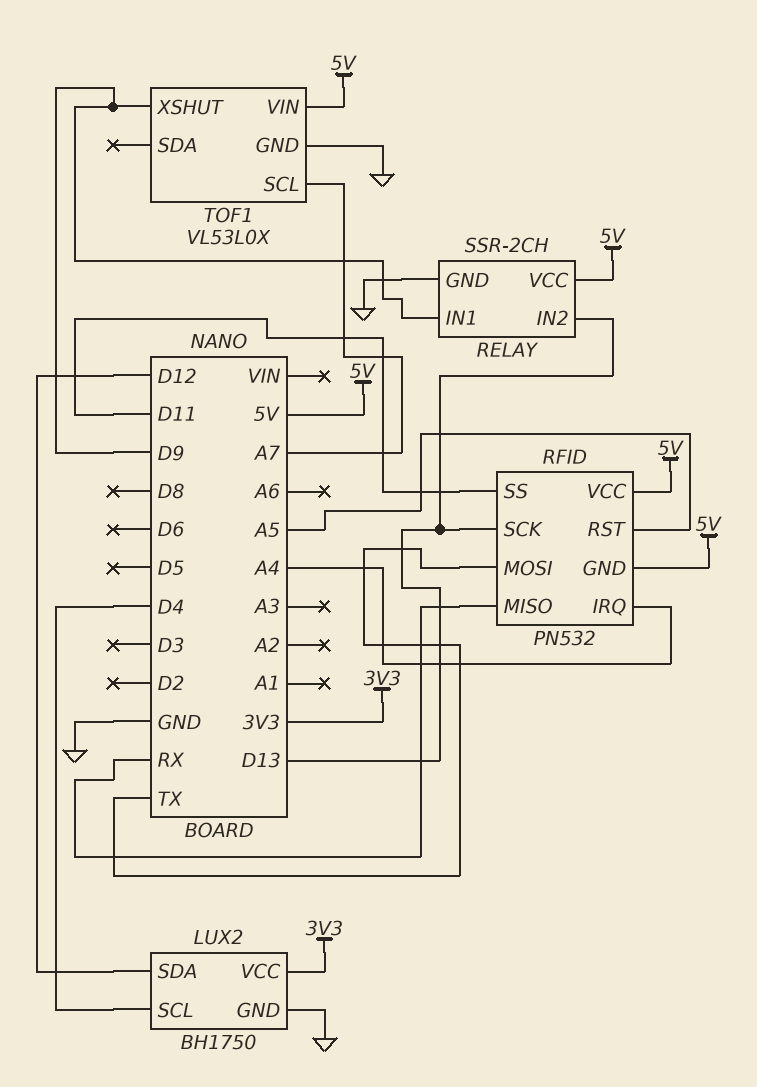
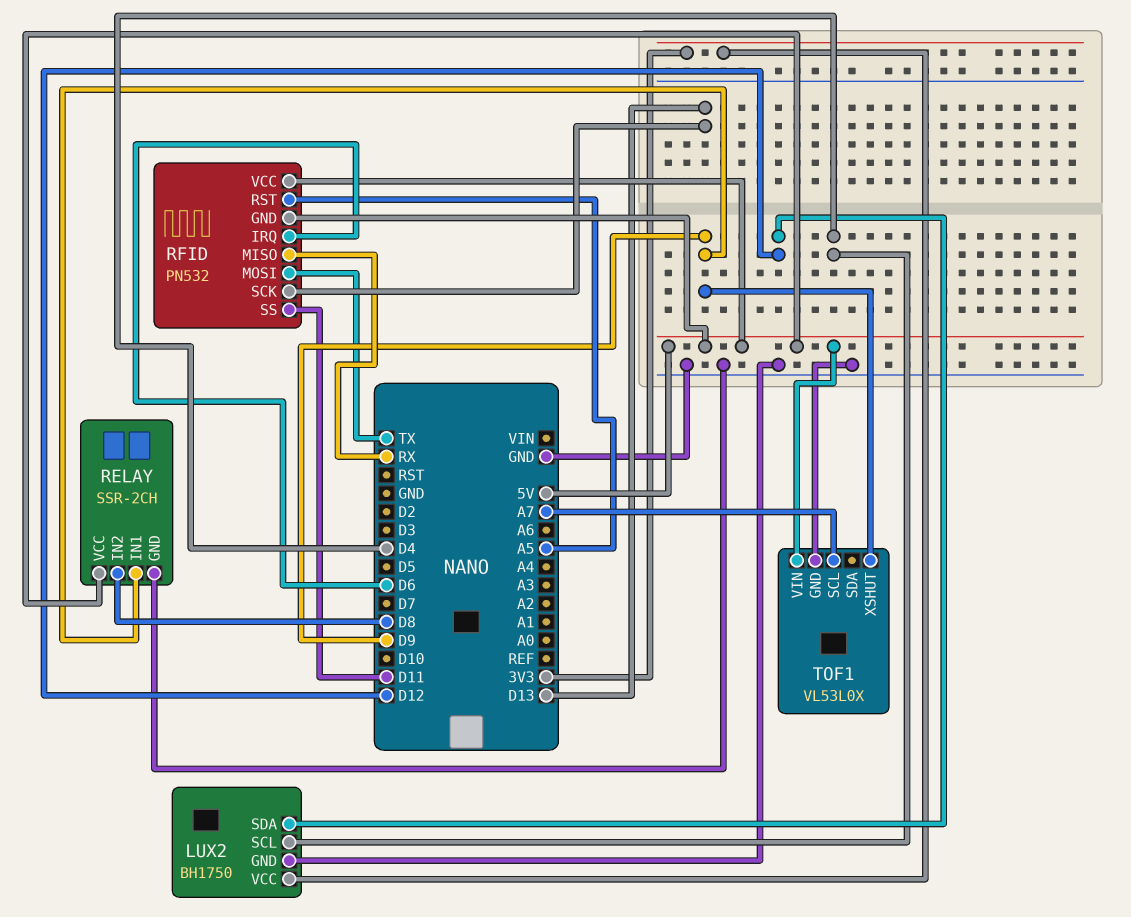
RELAY pin IN2: D13 -> D8
RFID pin IRQ: A4 -> D6

